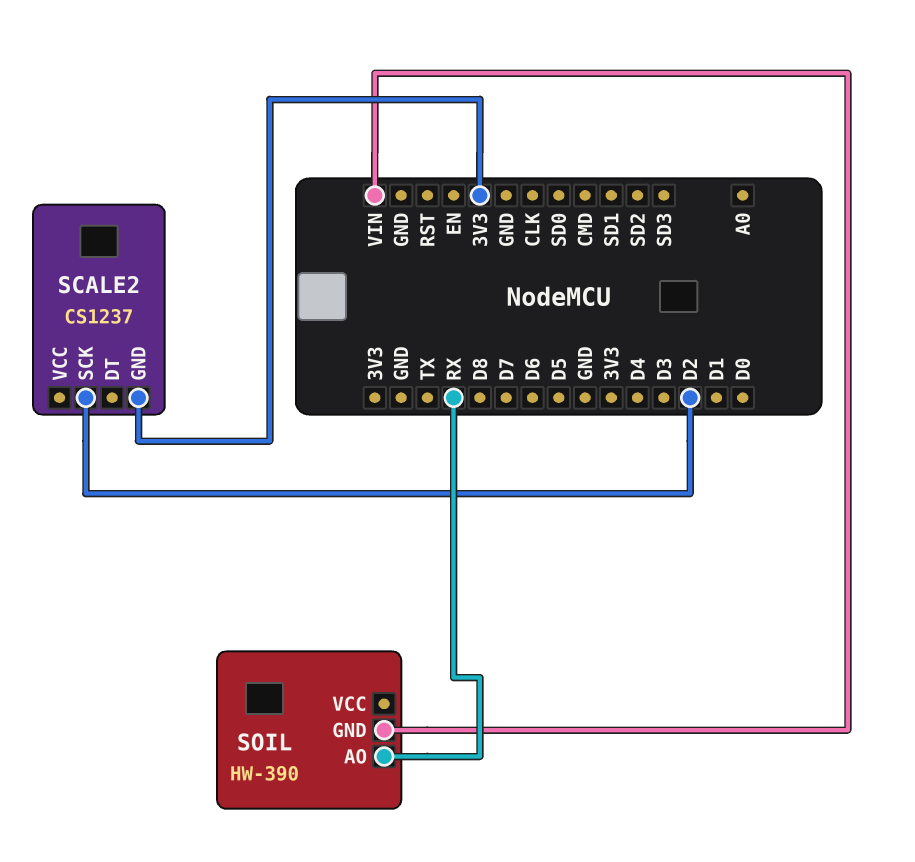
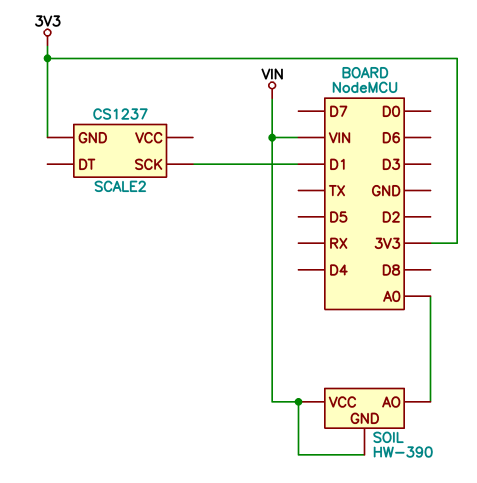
SCALE2 pin SCK: D2 -> D1
SOIL pin AO: RX -> A0
SOIL pin VCC: none -> VIN

